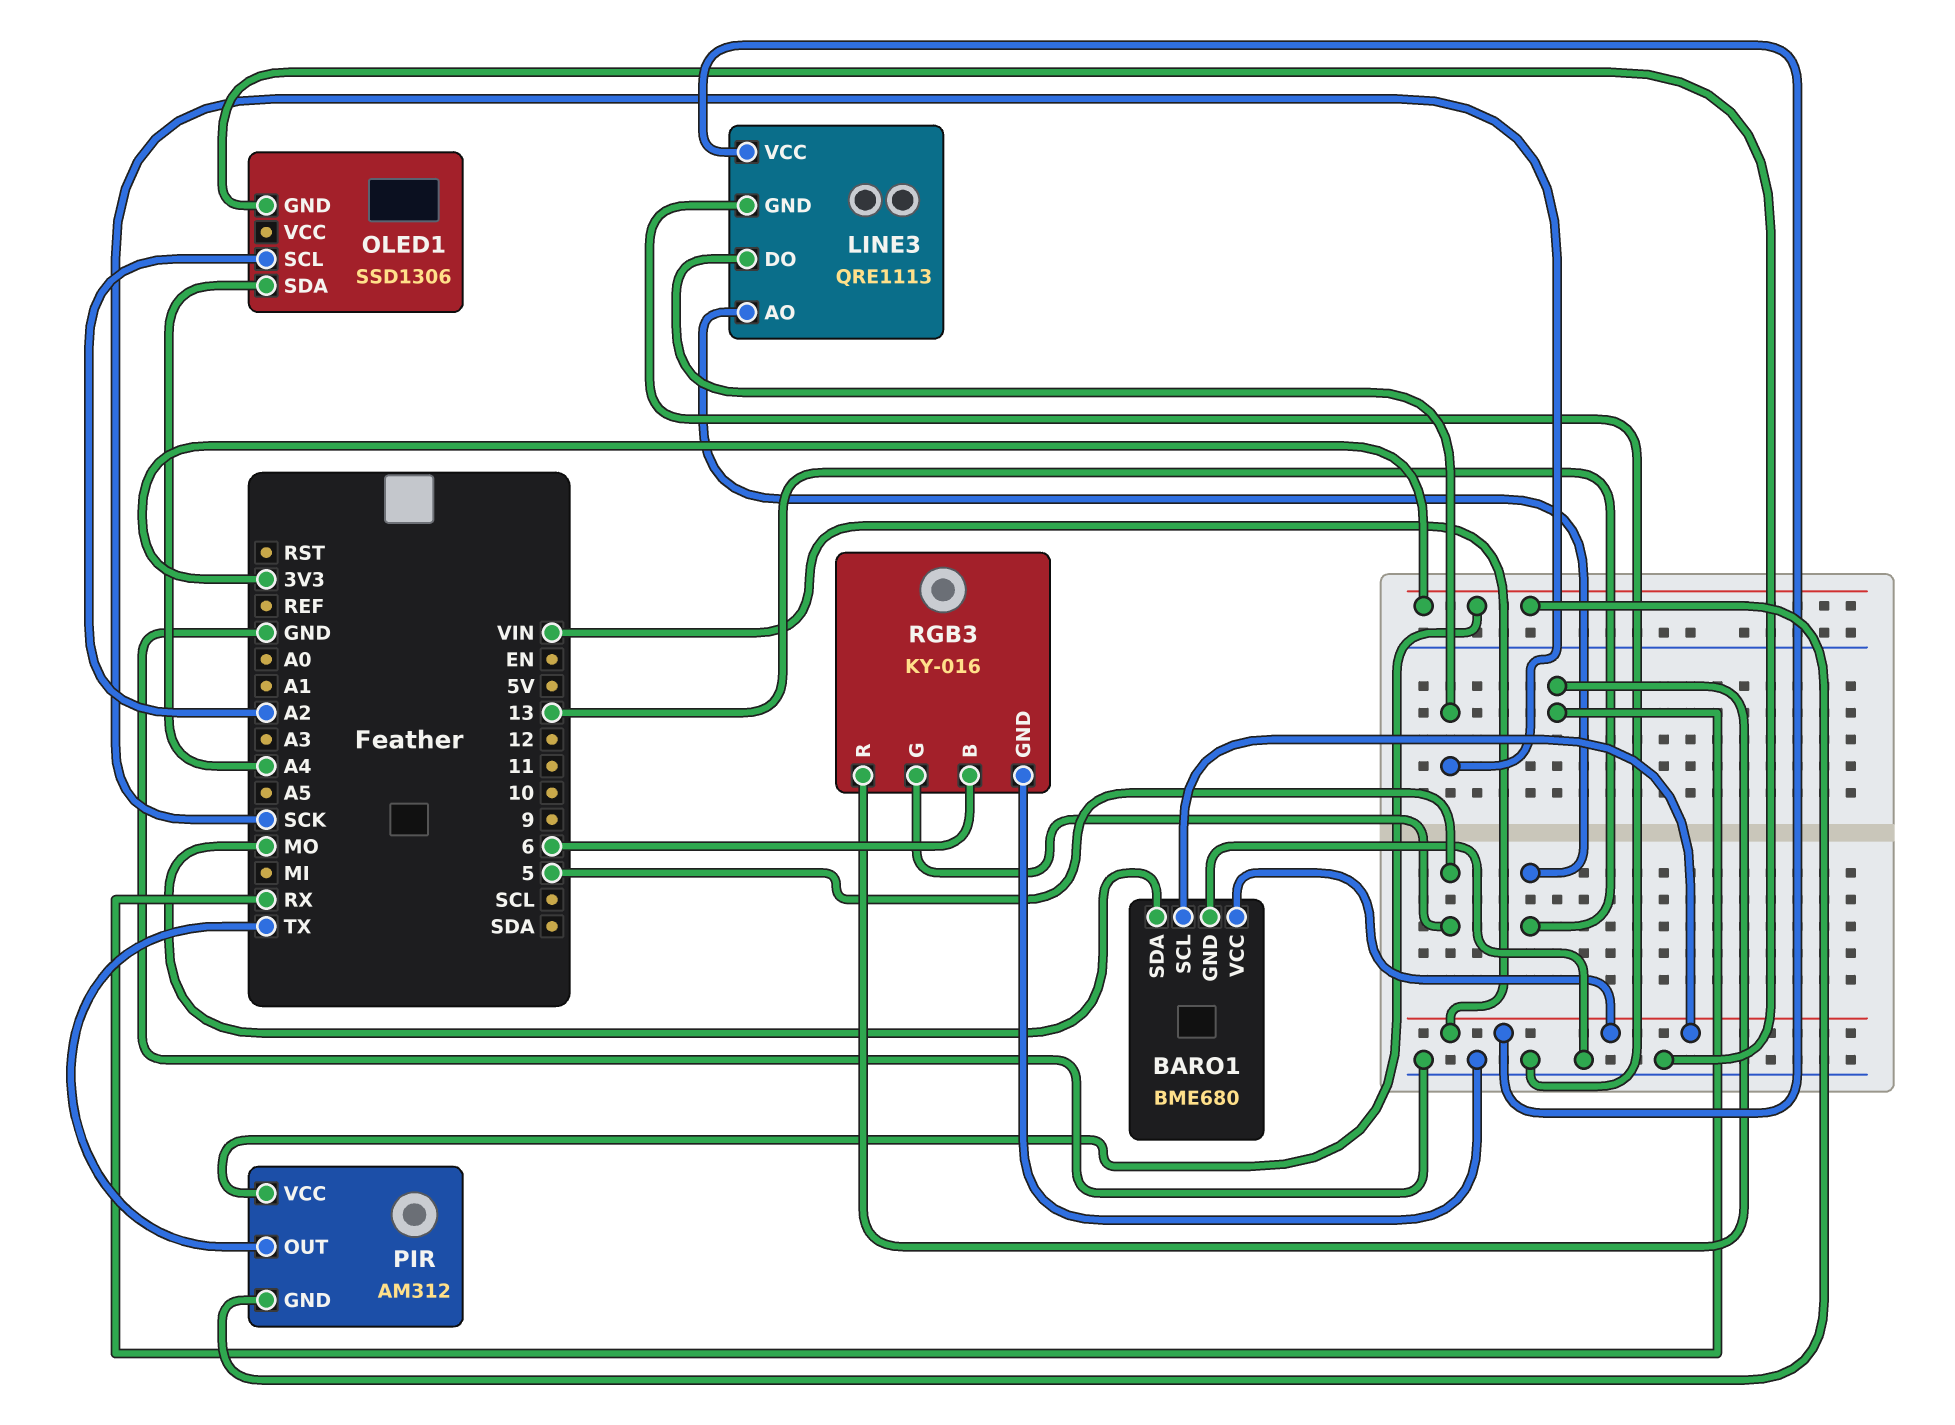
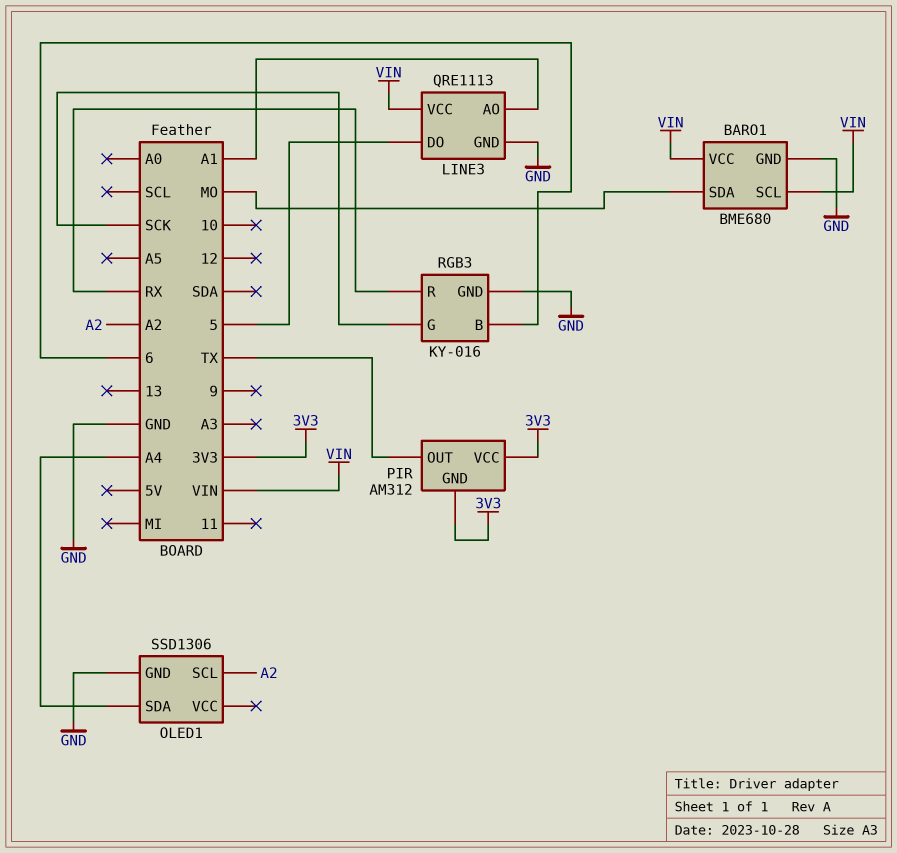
LINE3 pin AO: 13 -> A1
LINE3 pin DO: SCK -> 5
RGB3 pin G: 5 -> SCK

